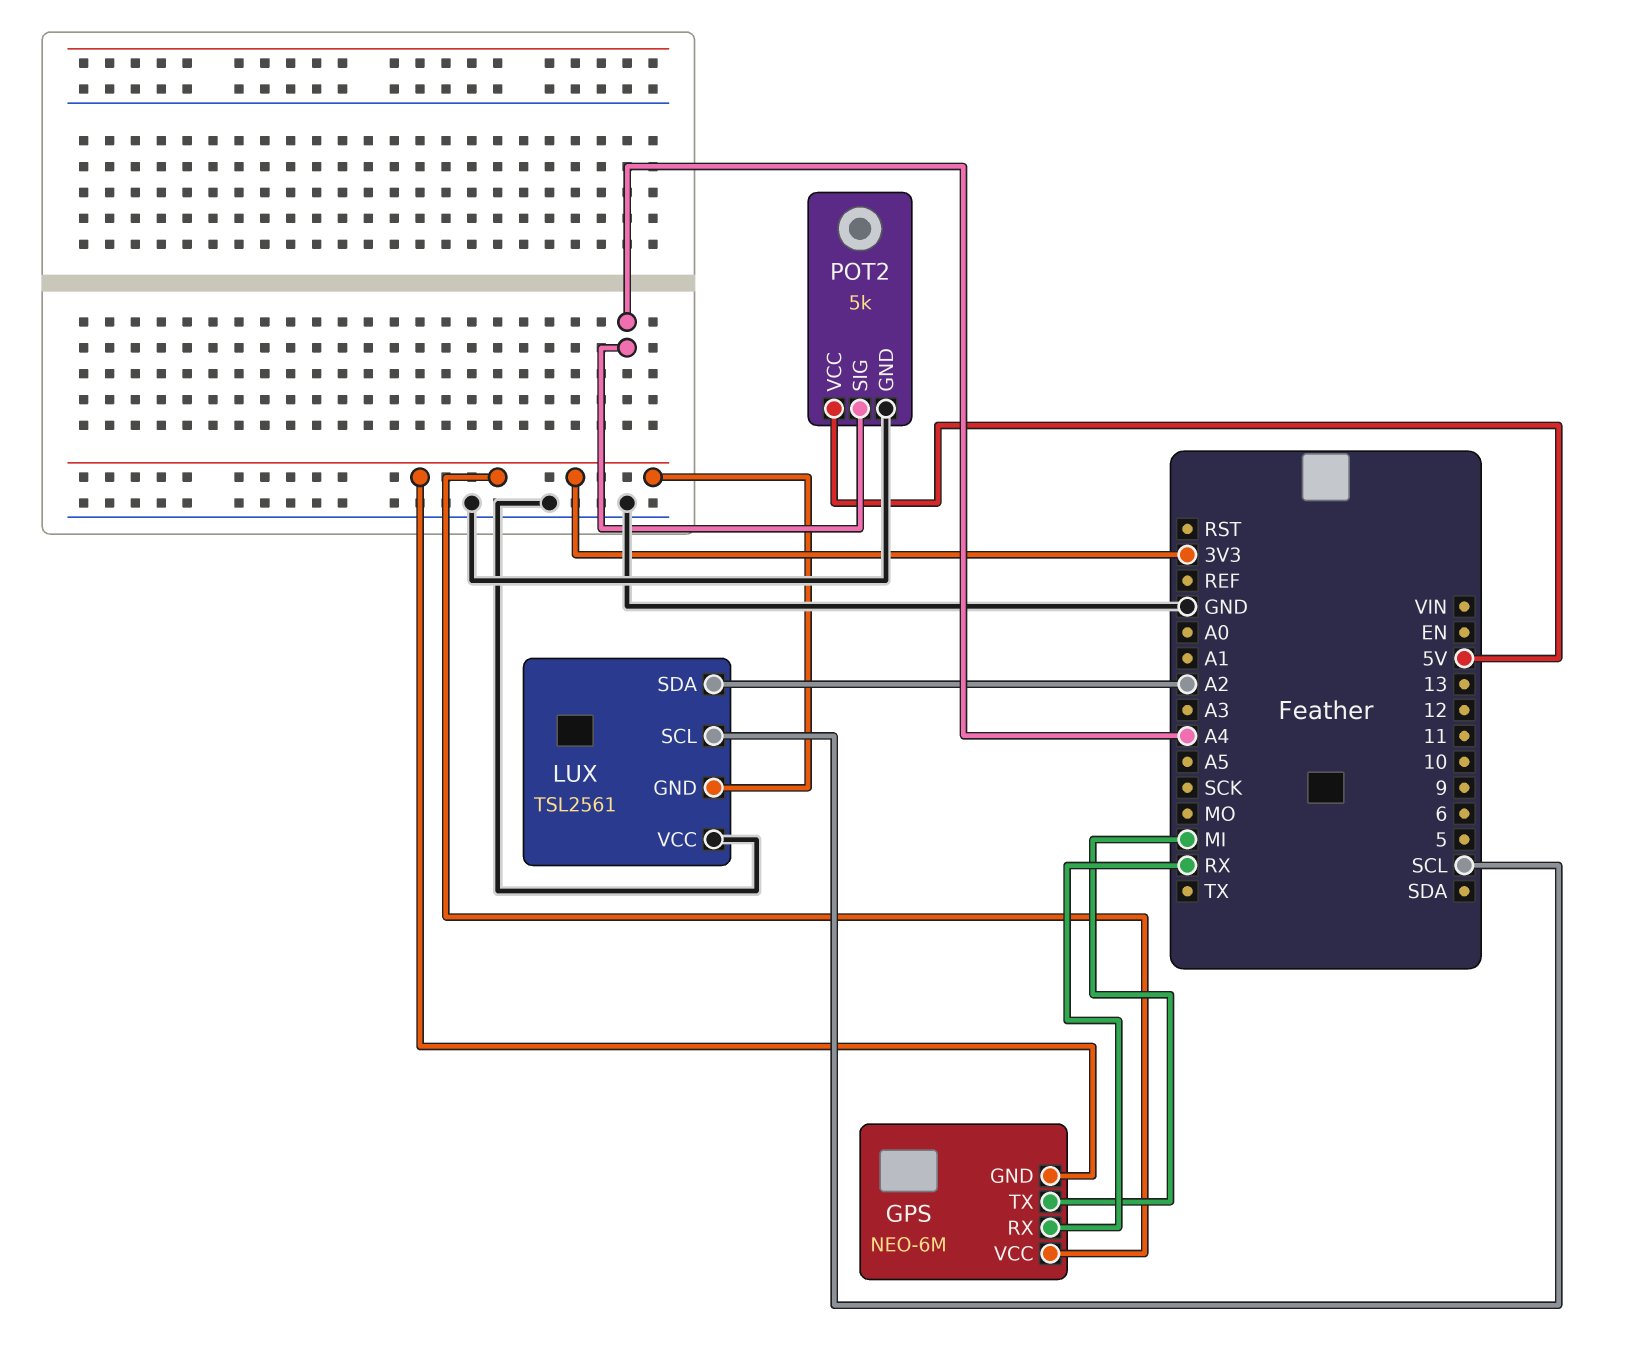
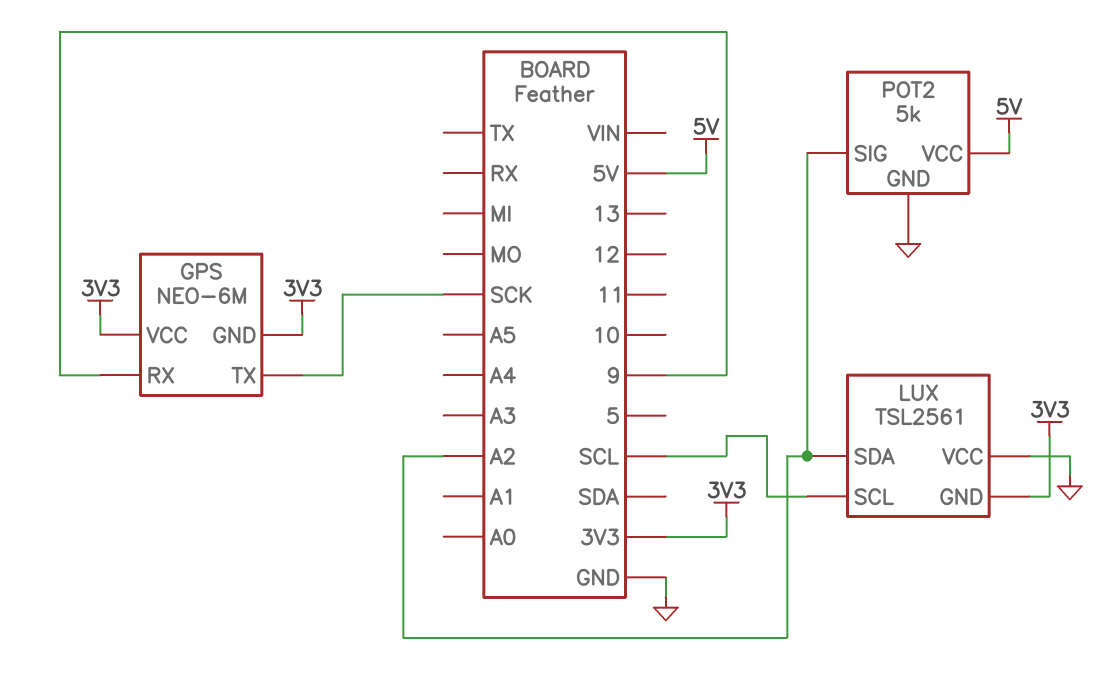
GPS pin RX: RX -> 9
GPS pin TX: MI -> SCK
POT2 pin SIG: A4 -> A2

